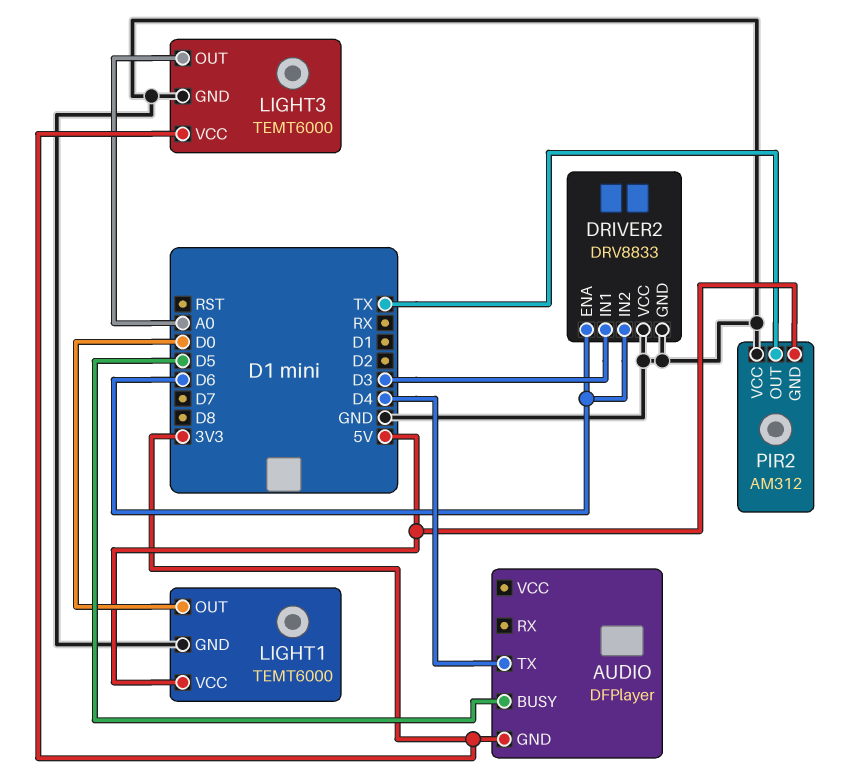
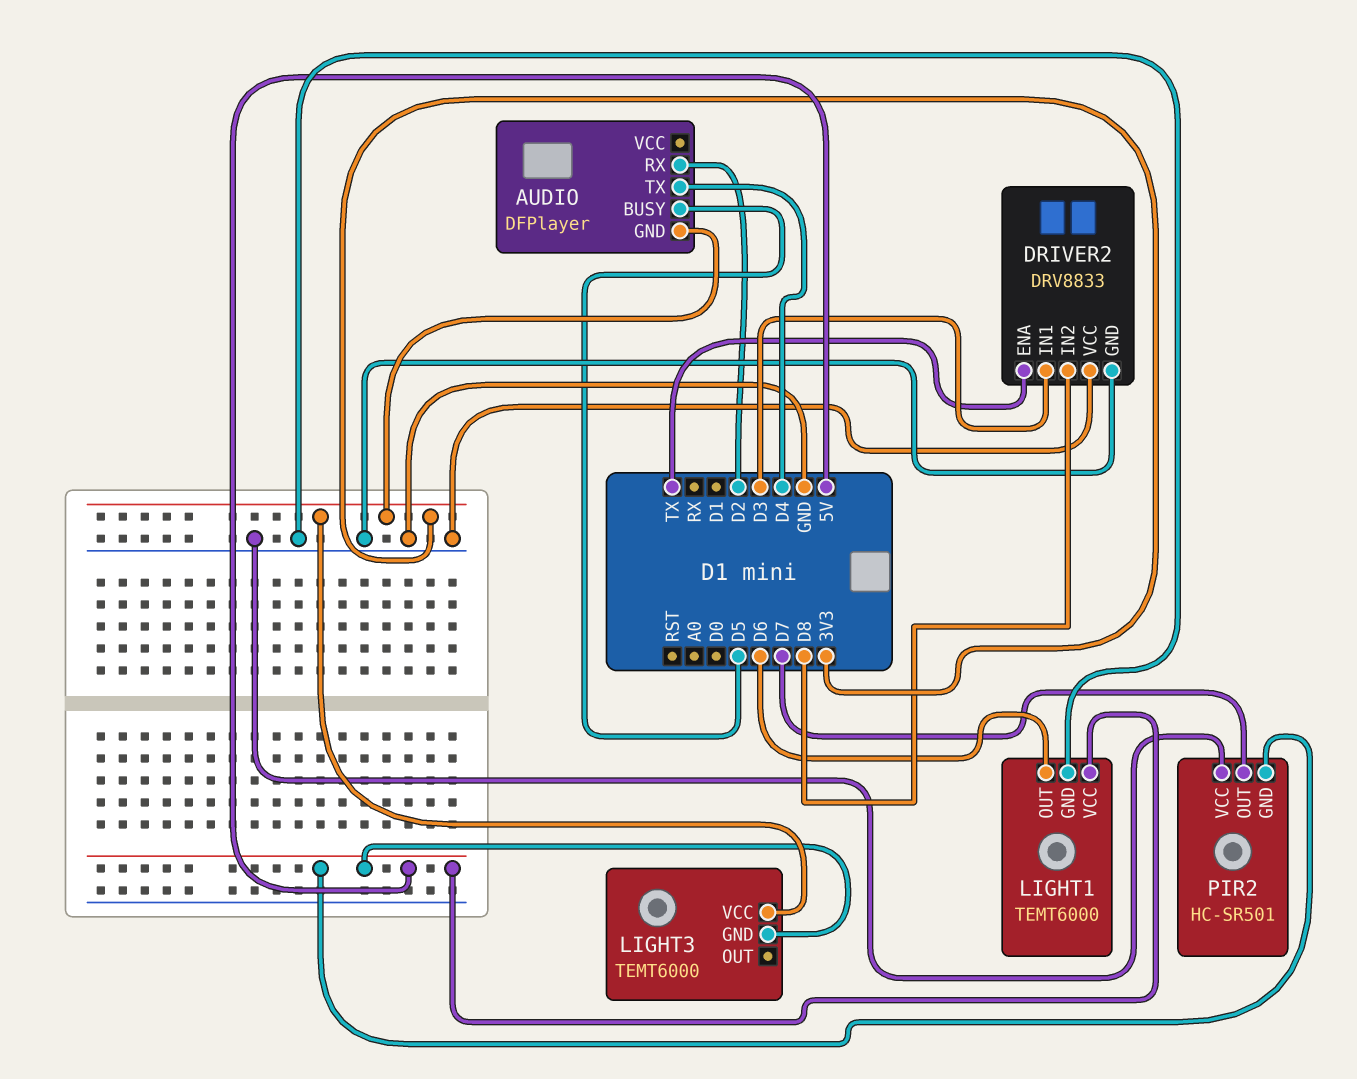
AUDIO pin RX: none -> D2
DRIVER2 pin ENA: D6 -> TX
DRIVER2 pin IN2: D6 -> D8
LIGHT1 pin OUT: D0 -> D6
LIGHT3 pin GND: GND -> 5V
LIGHT3 pin OUT: A0 -> none
PIR2: AM312 -> HC-SR501
PIR2 pin OUT: TX -> D7

